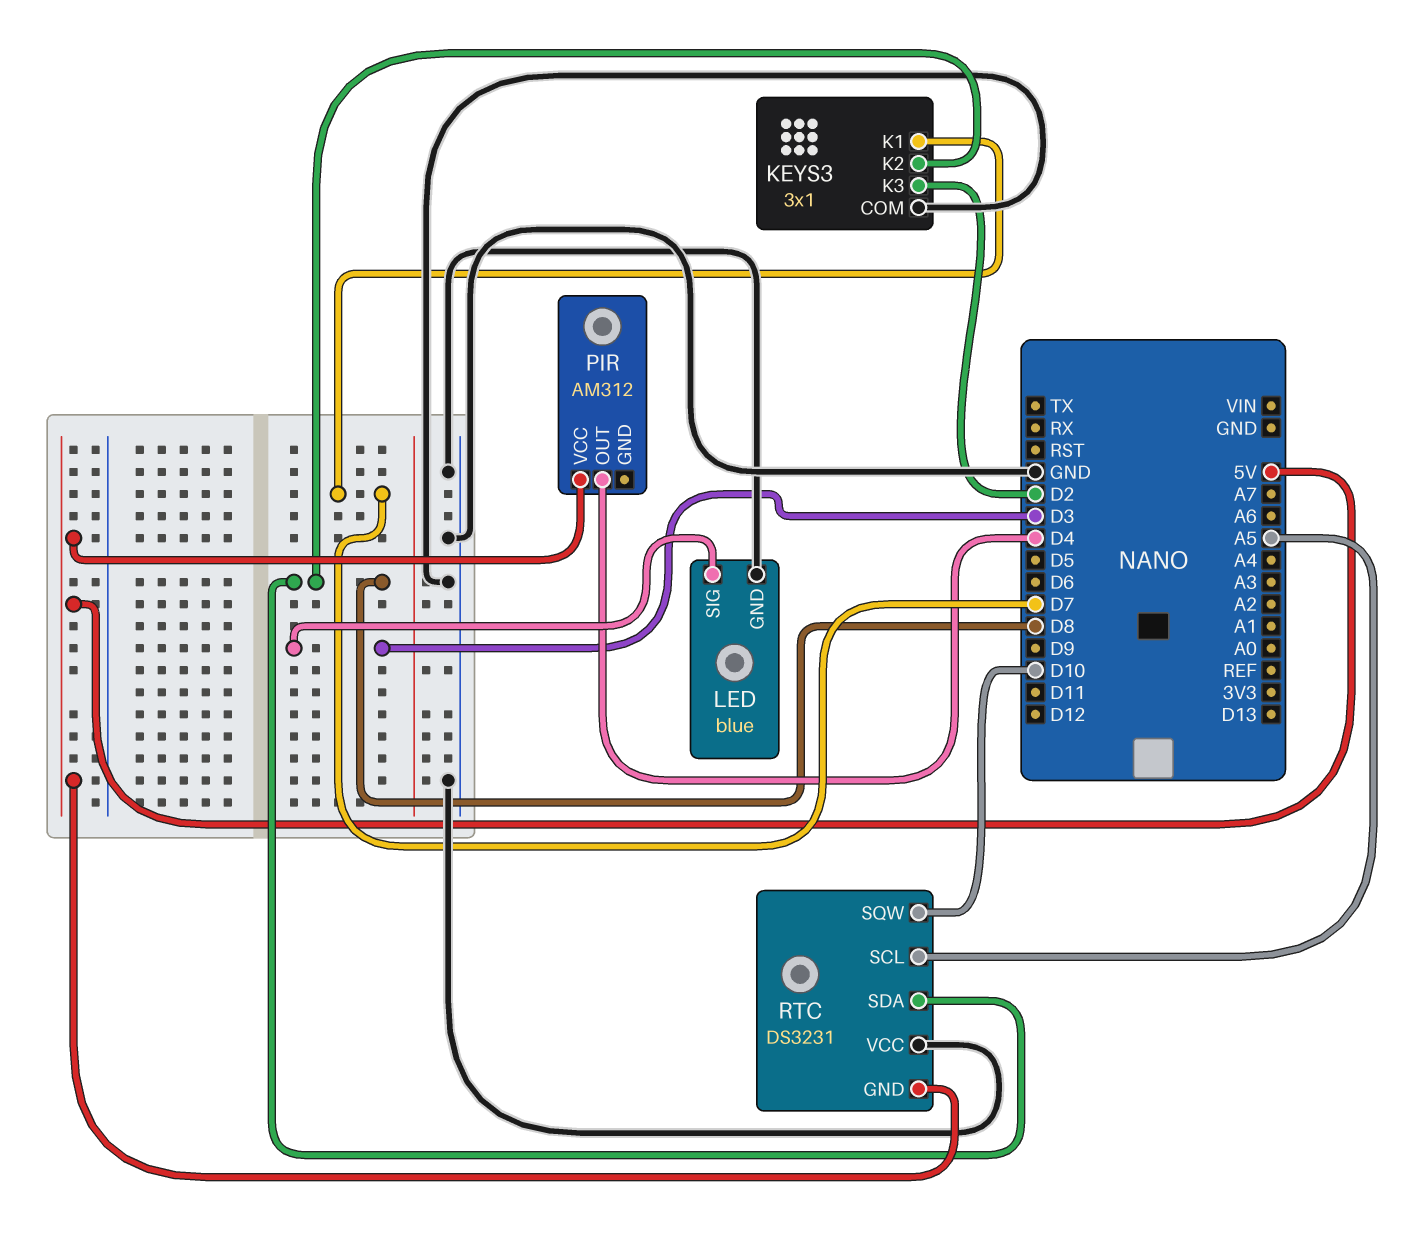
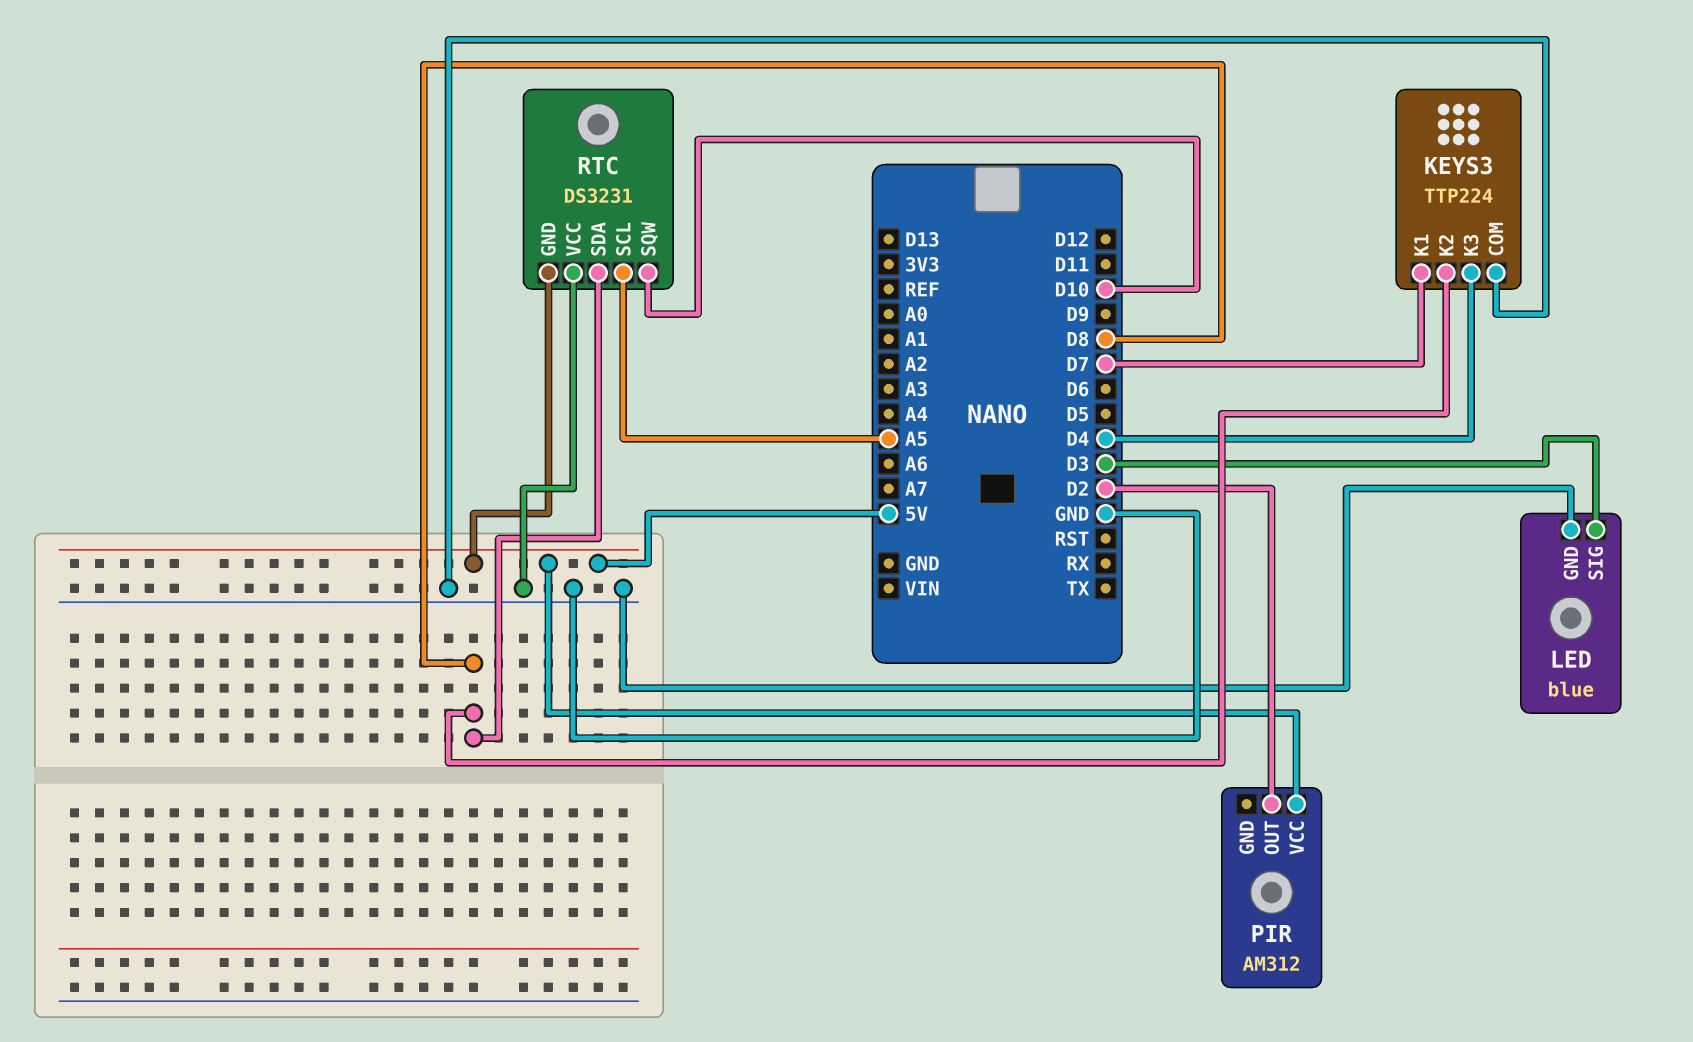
KEYS3: 3x1 -> TTP224
KEYS3 pin K3: D2 -> D4
PIR pin OUT: D4 -> D2

